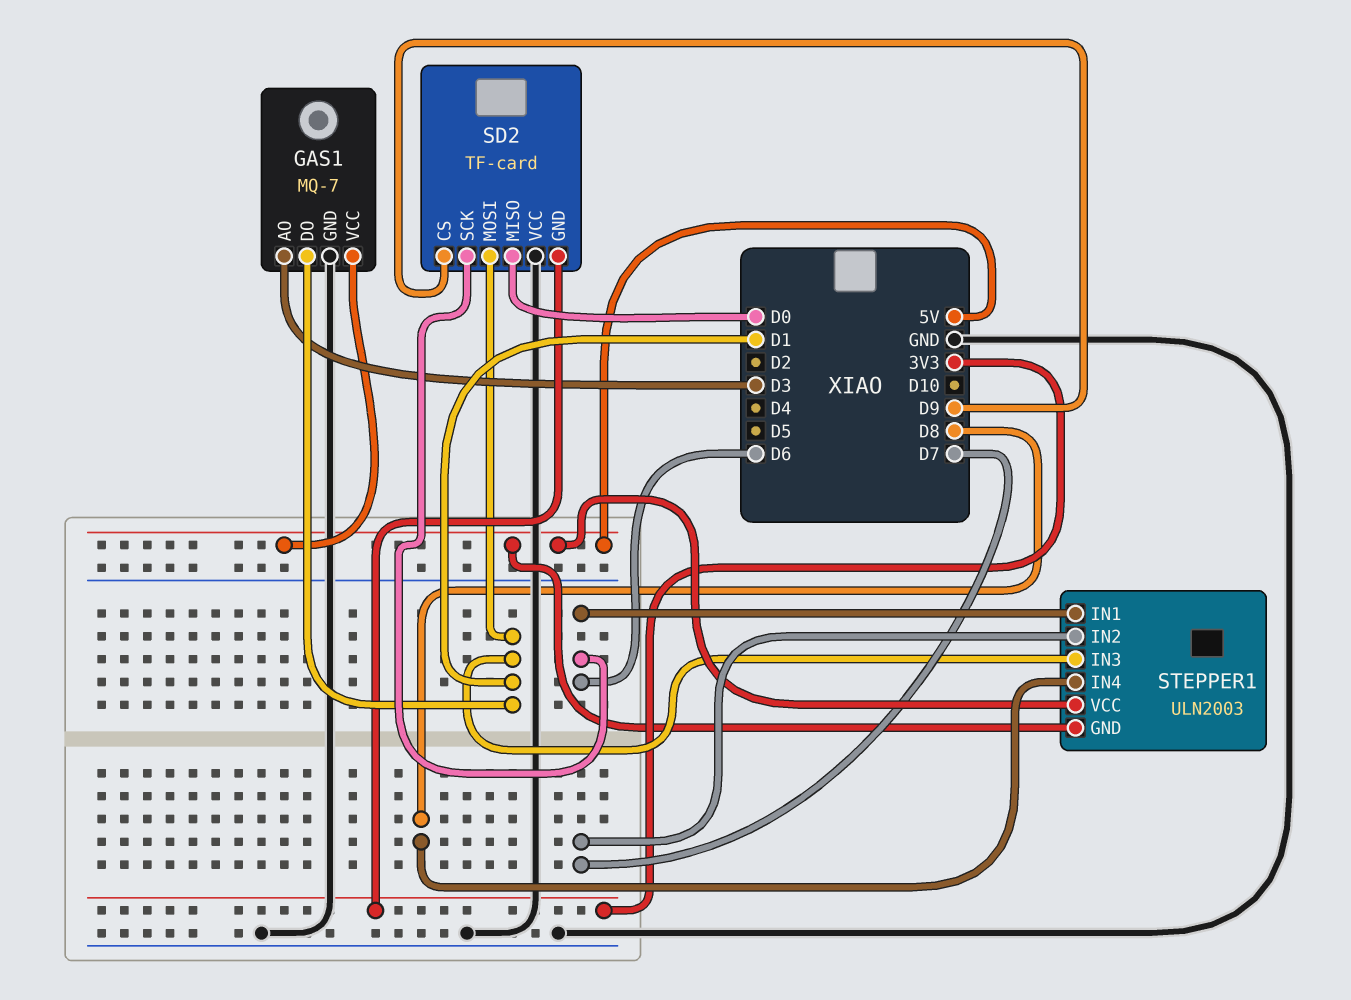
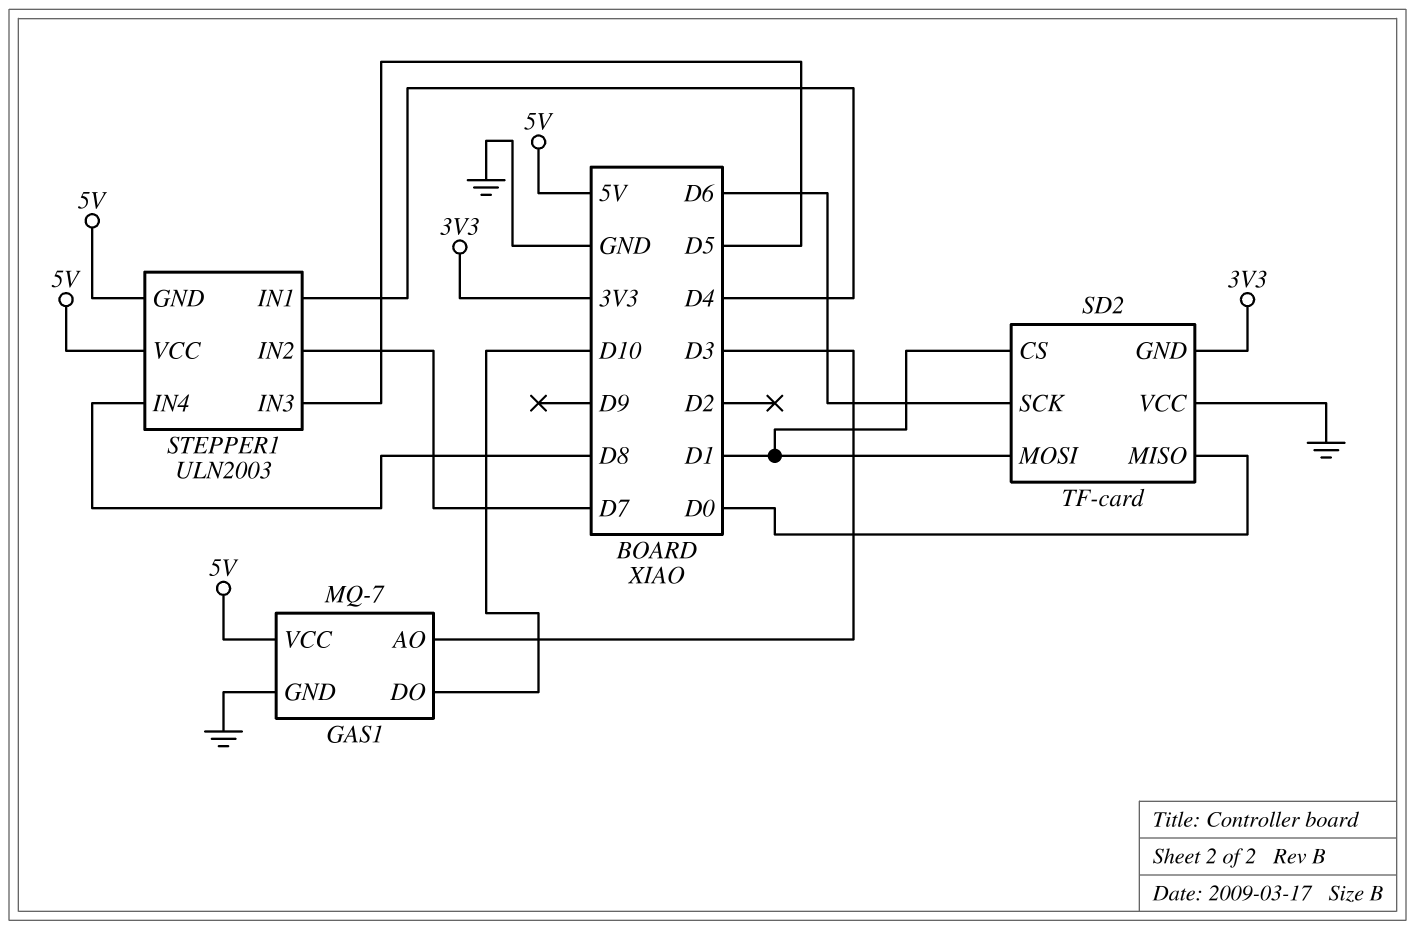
GAS1 pin DO: D1 -> D10
SD2 pin CS: D9 -> D1
STEPPER1 pin IN1: D6 -> D4
STEPPER1 pin IN3: D1 -> D5

